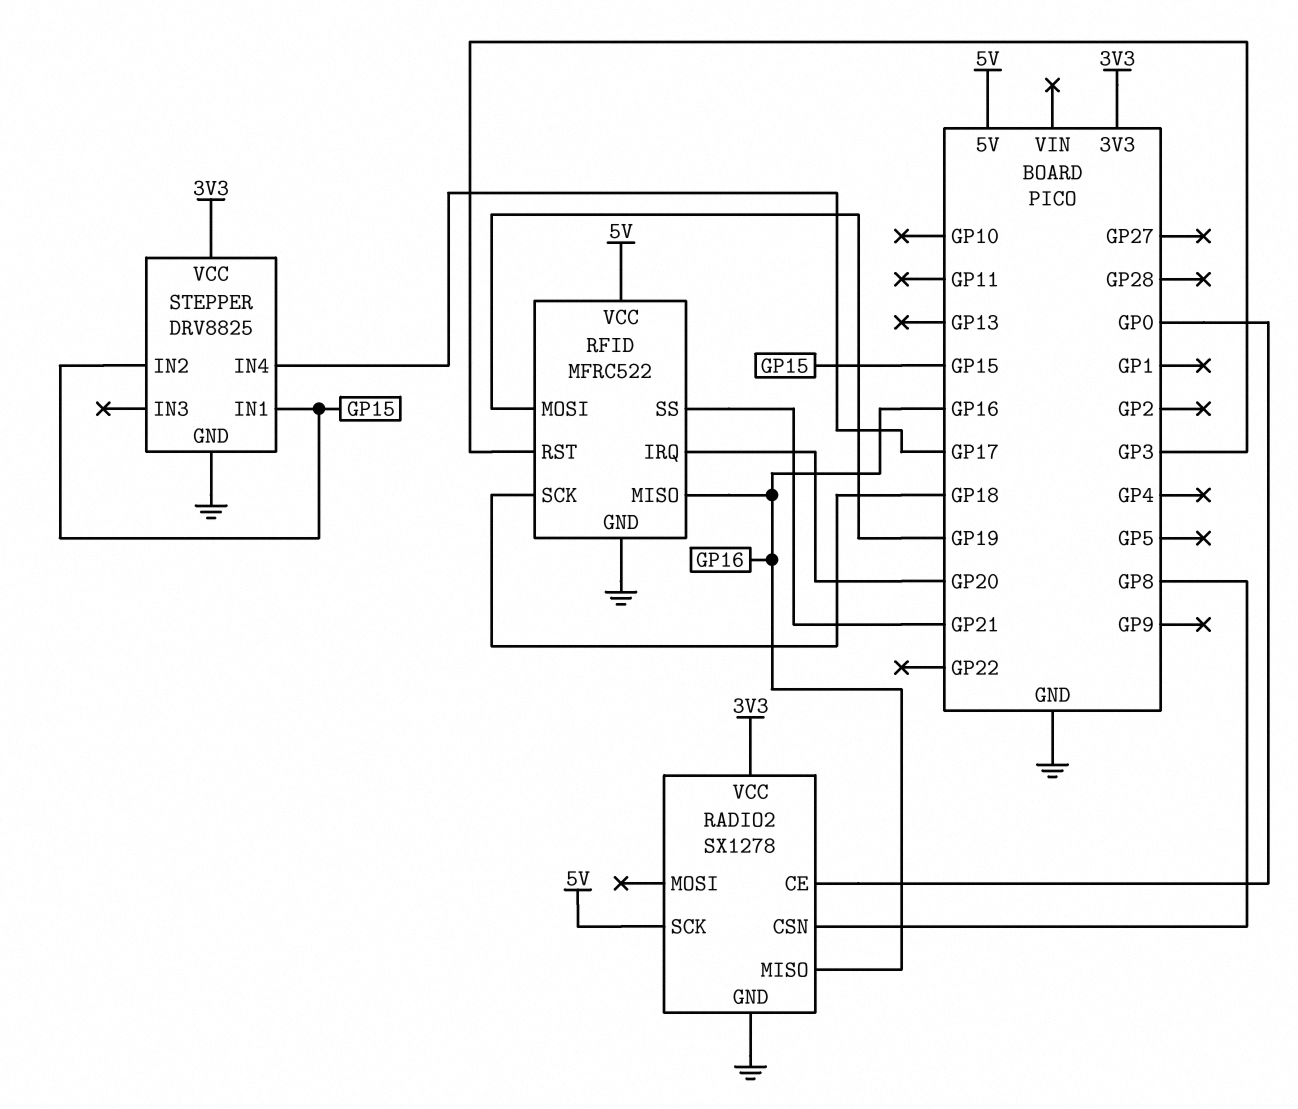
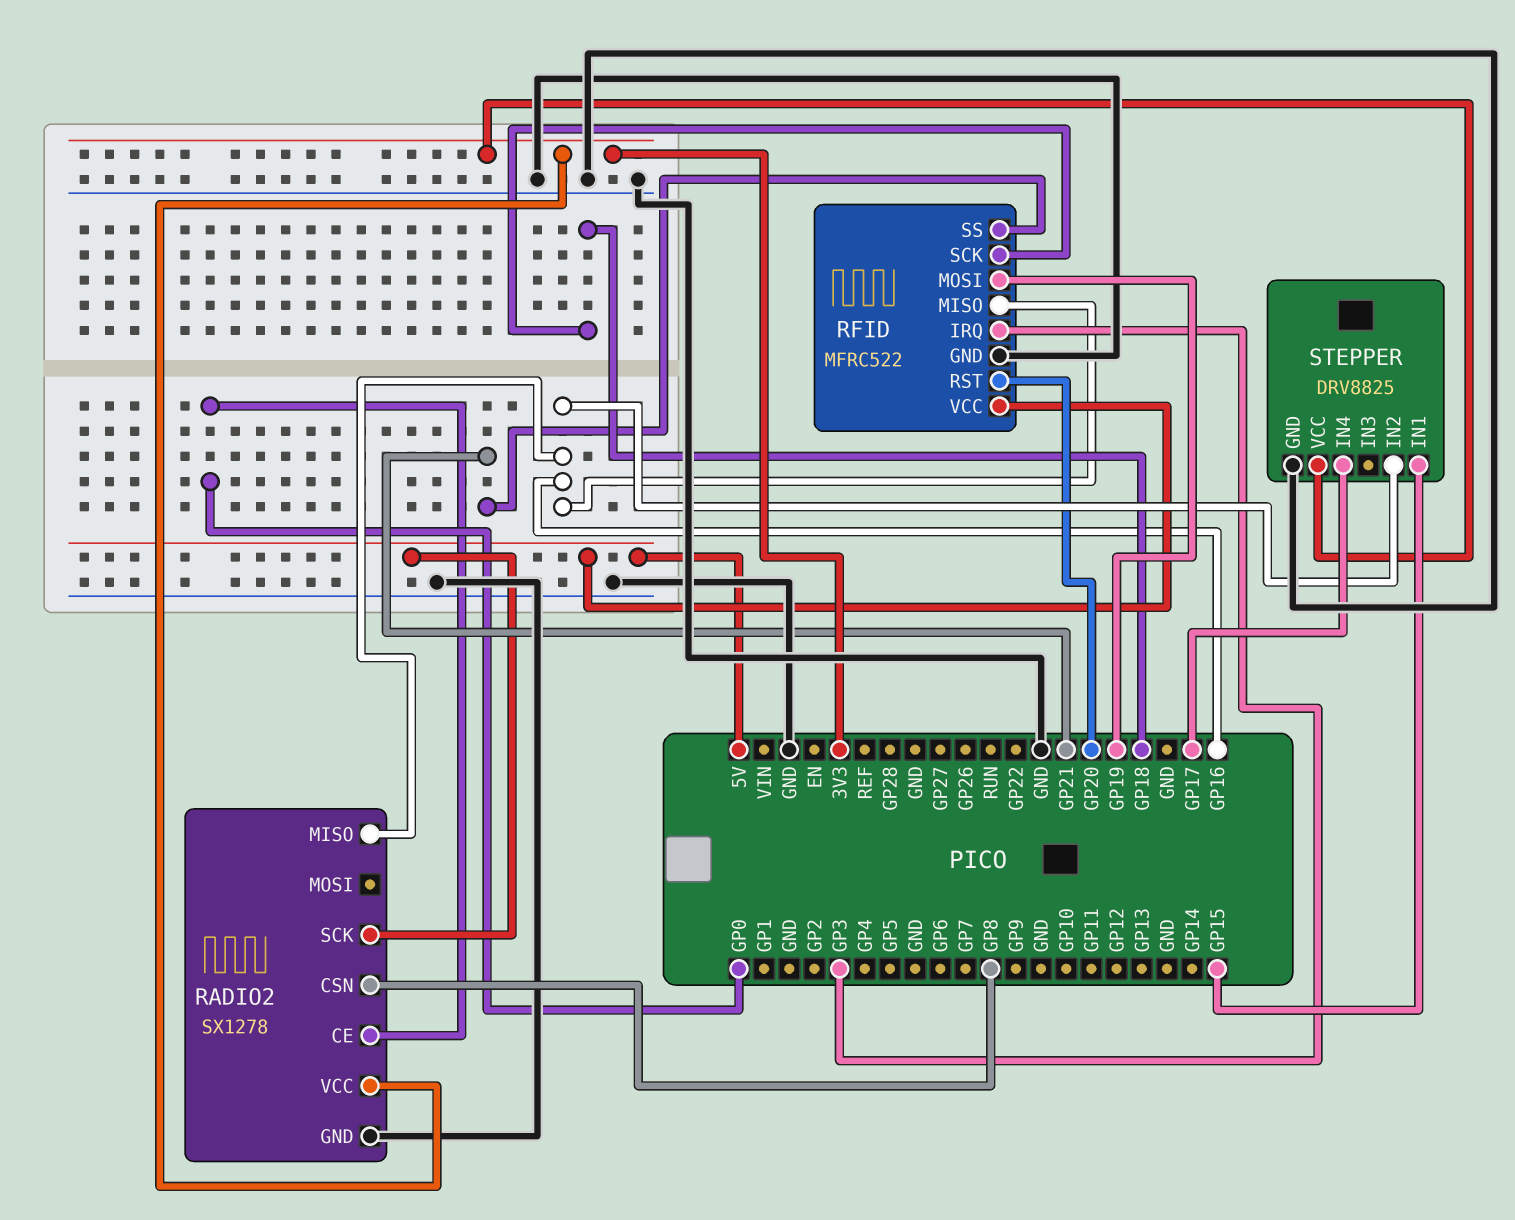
RFID pin IRQ: GP20 -> GP3
RFID pin RST: GP3 -> GP20
STEPPER pin IN2: GP15 -> GP16

